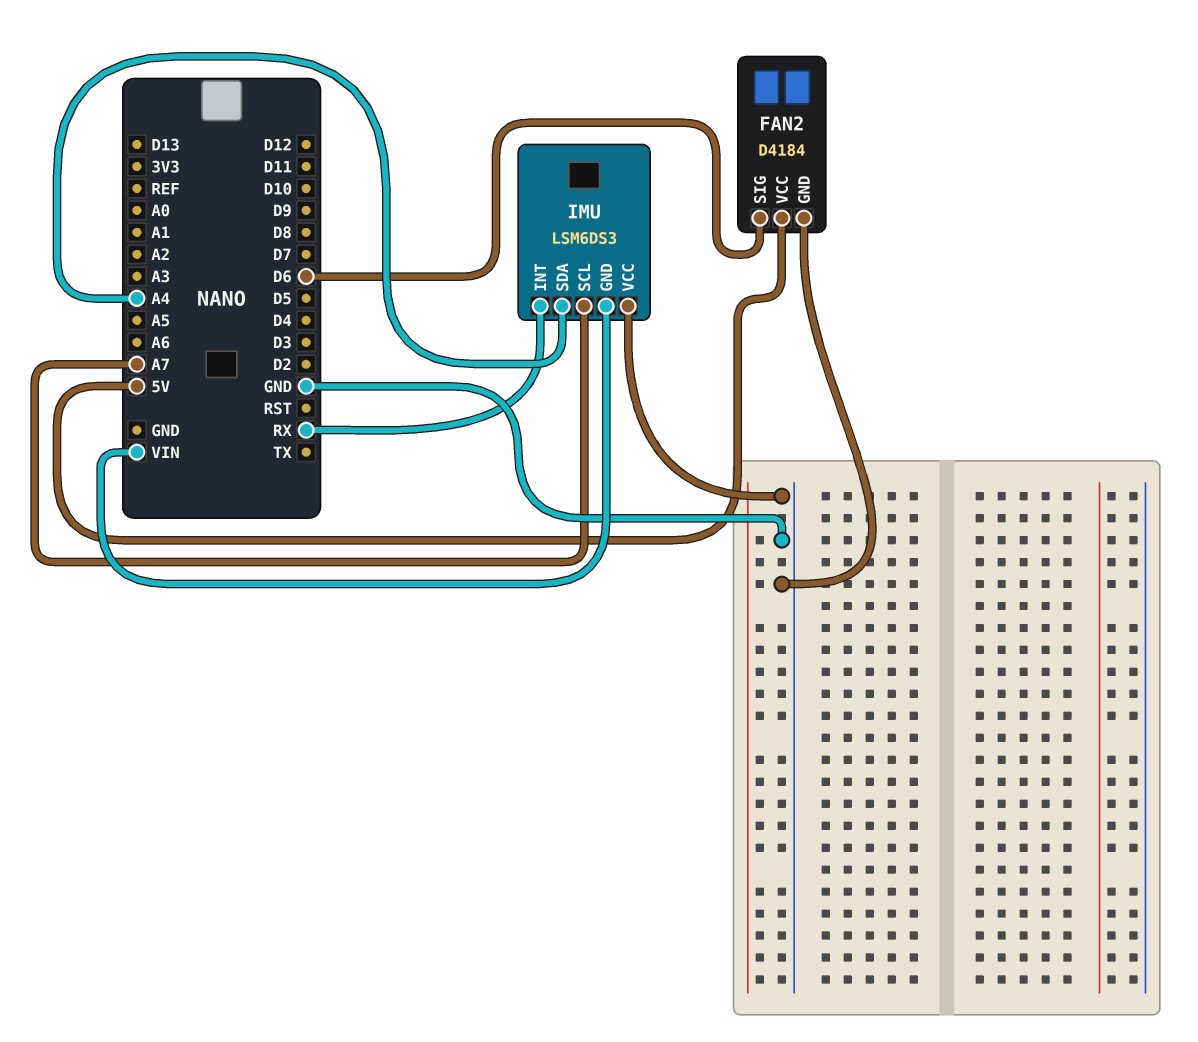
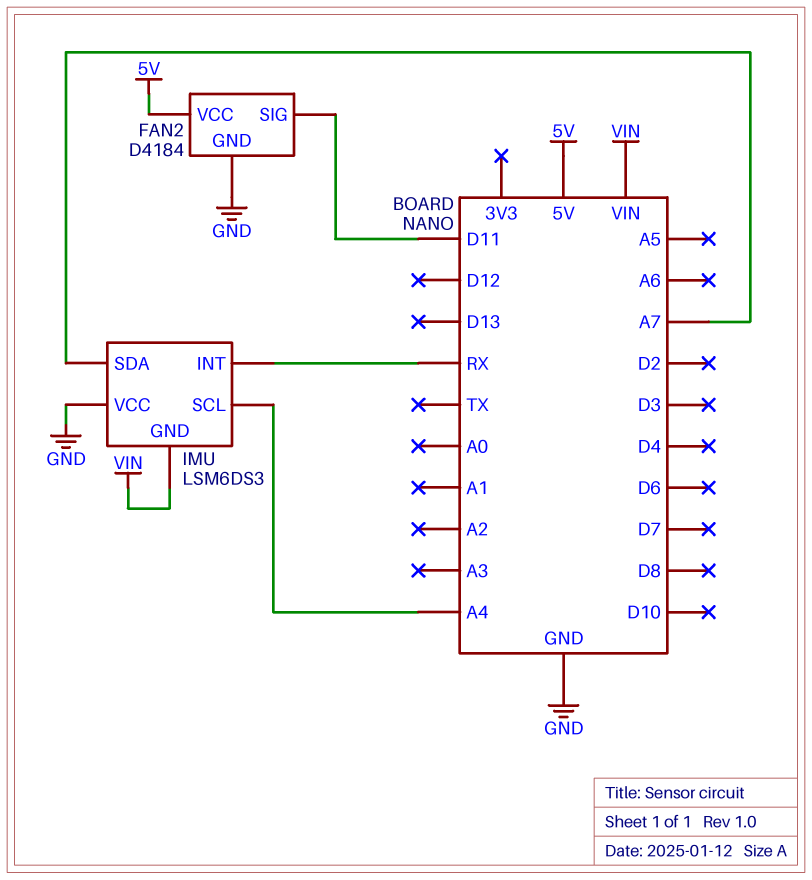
FAN2 pin SIG: D6 -> D11
IMU pin SCL: A7 -> A4
IMU pin SDA: A4 -> A7

